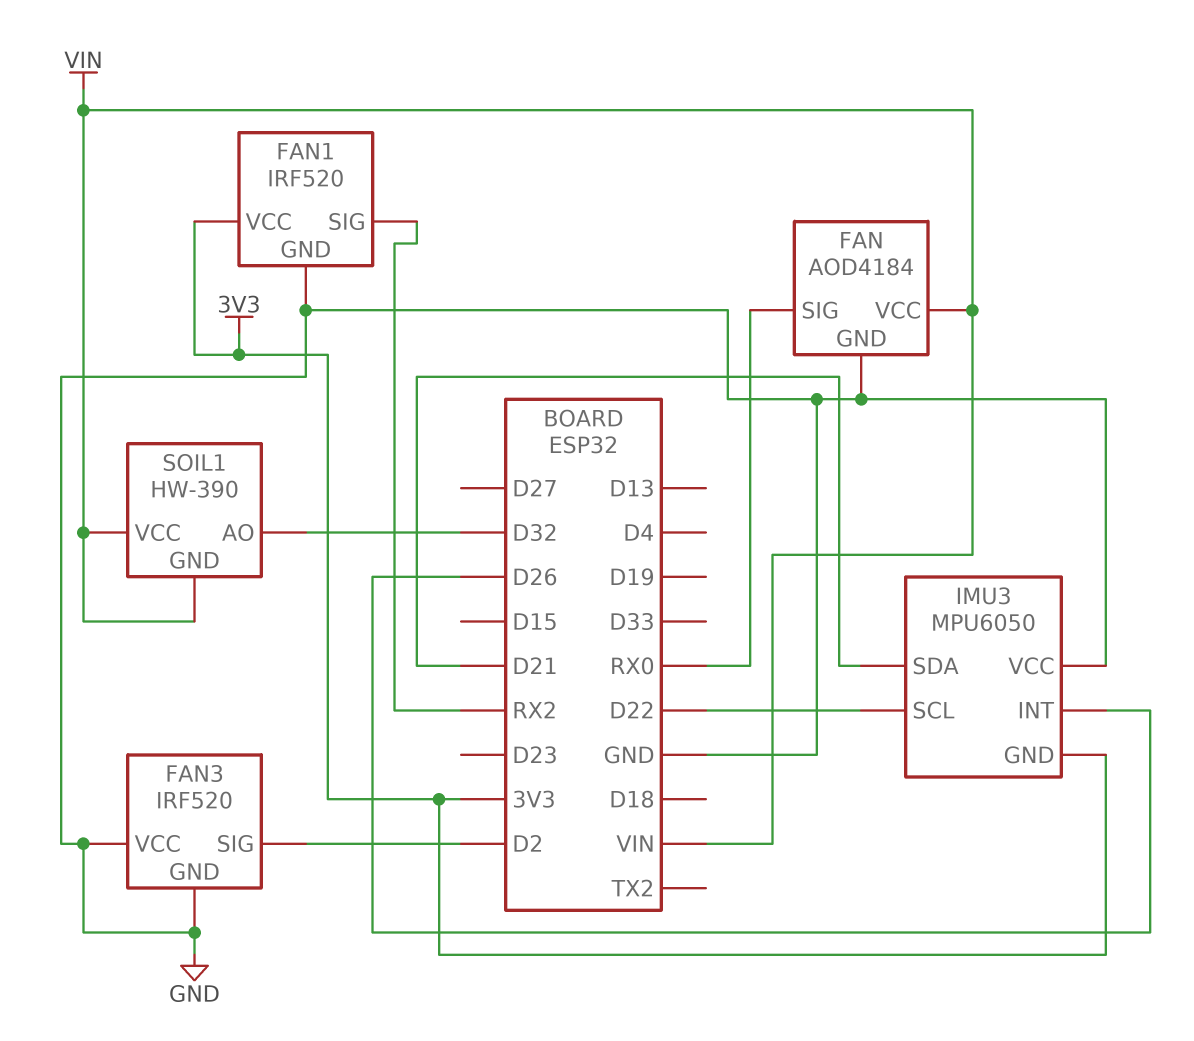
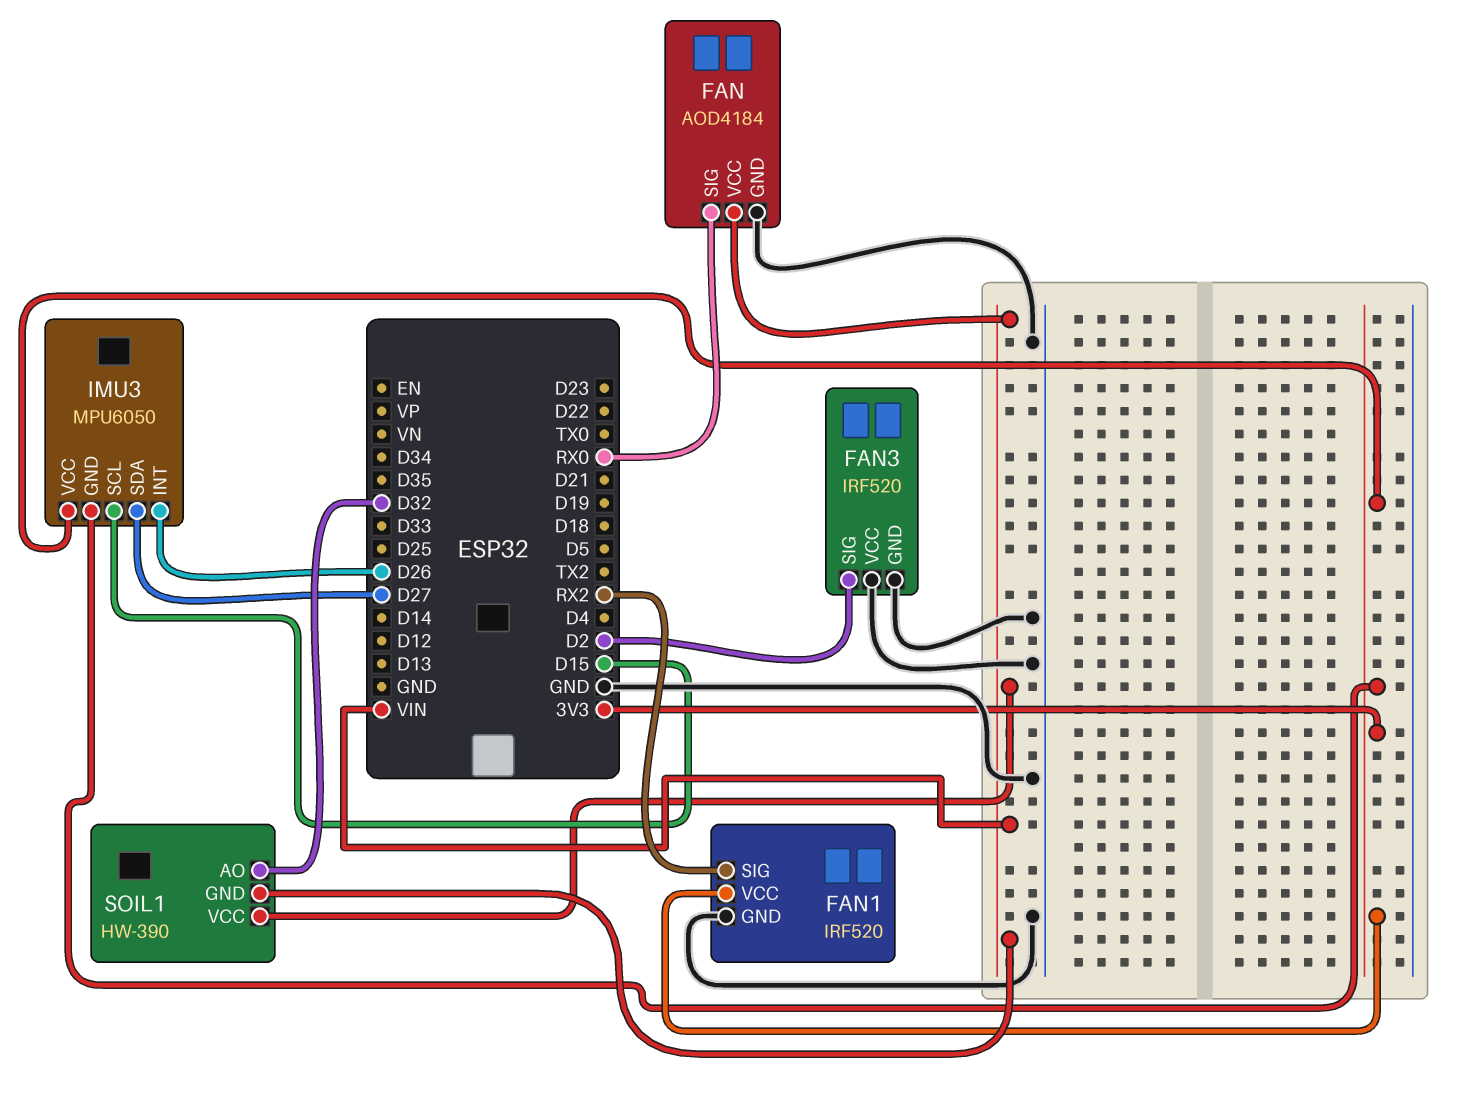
IMU3 pin SCL: D22 -> D15
IMU3 pin SDA: D21 -> D27
IMU3 pin VCC: GND -> 3V3

